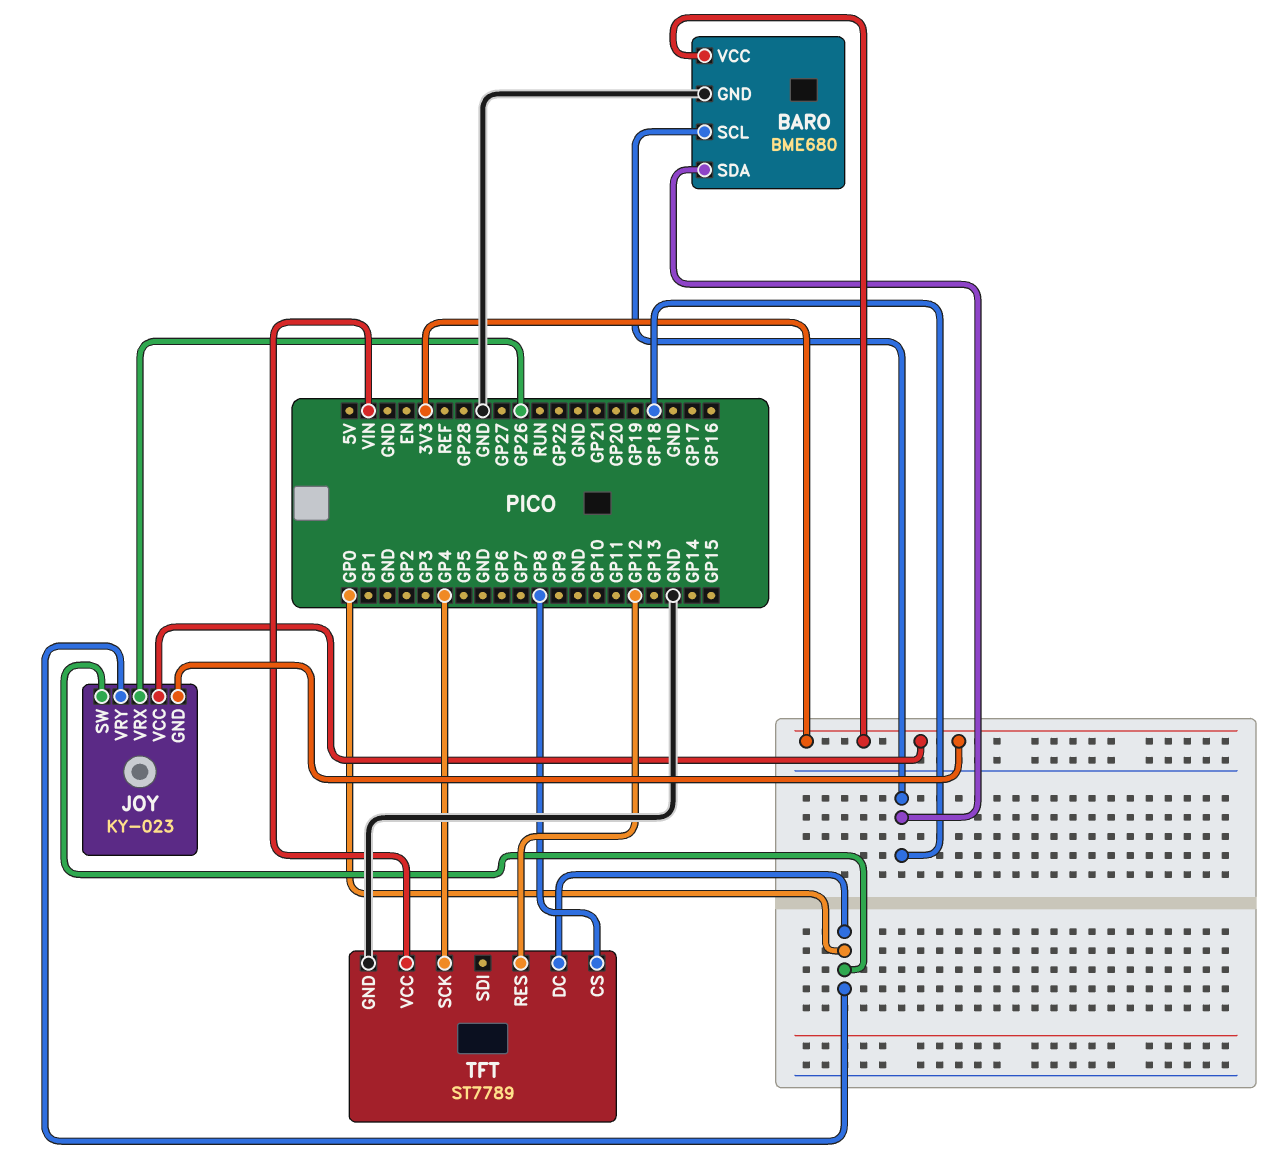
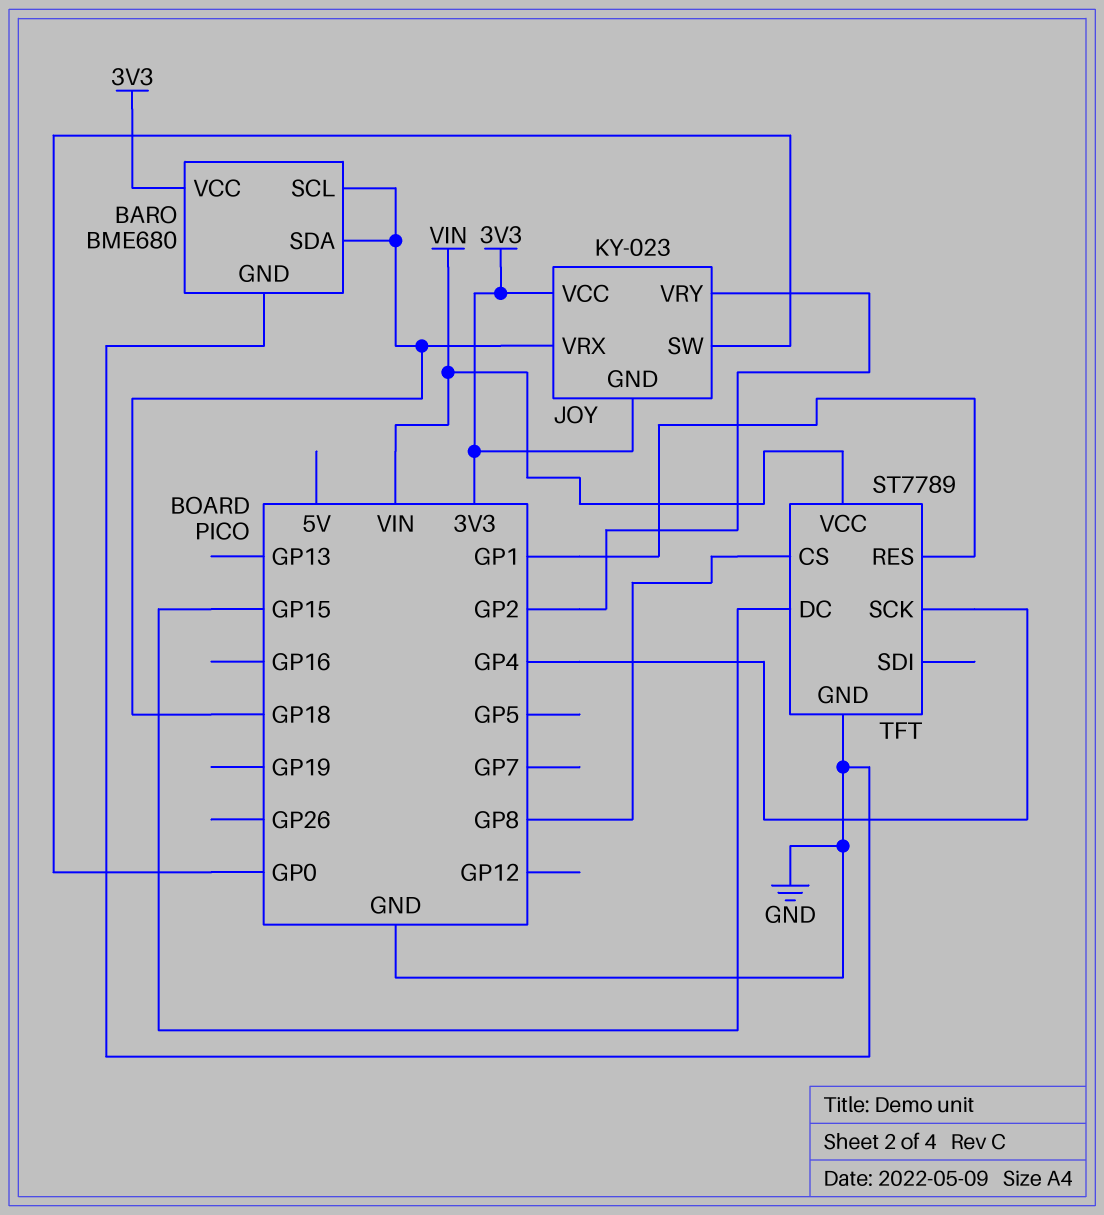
JOY pin VRX: GP26 -> GP18
JOY pin VRY: GP0 -> GP2
TFT pin DC: GP0 -> GP15
TFT pin RES: GP12 -> GP1

